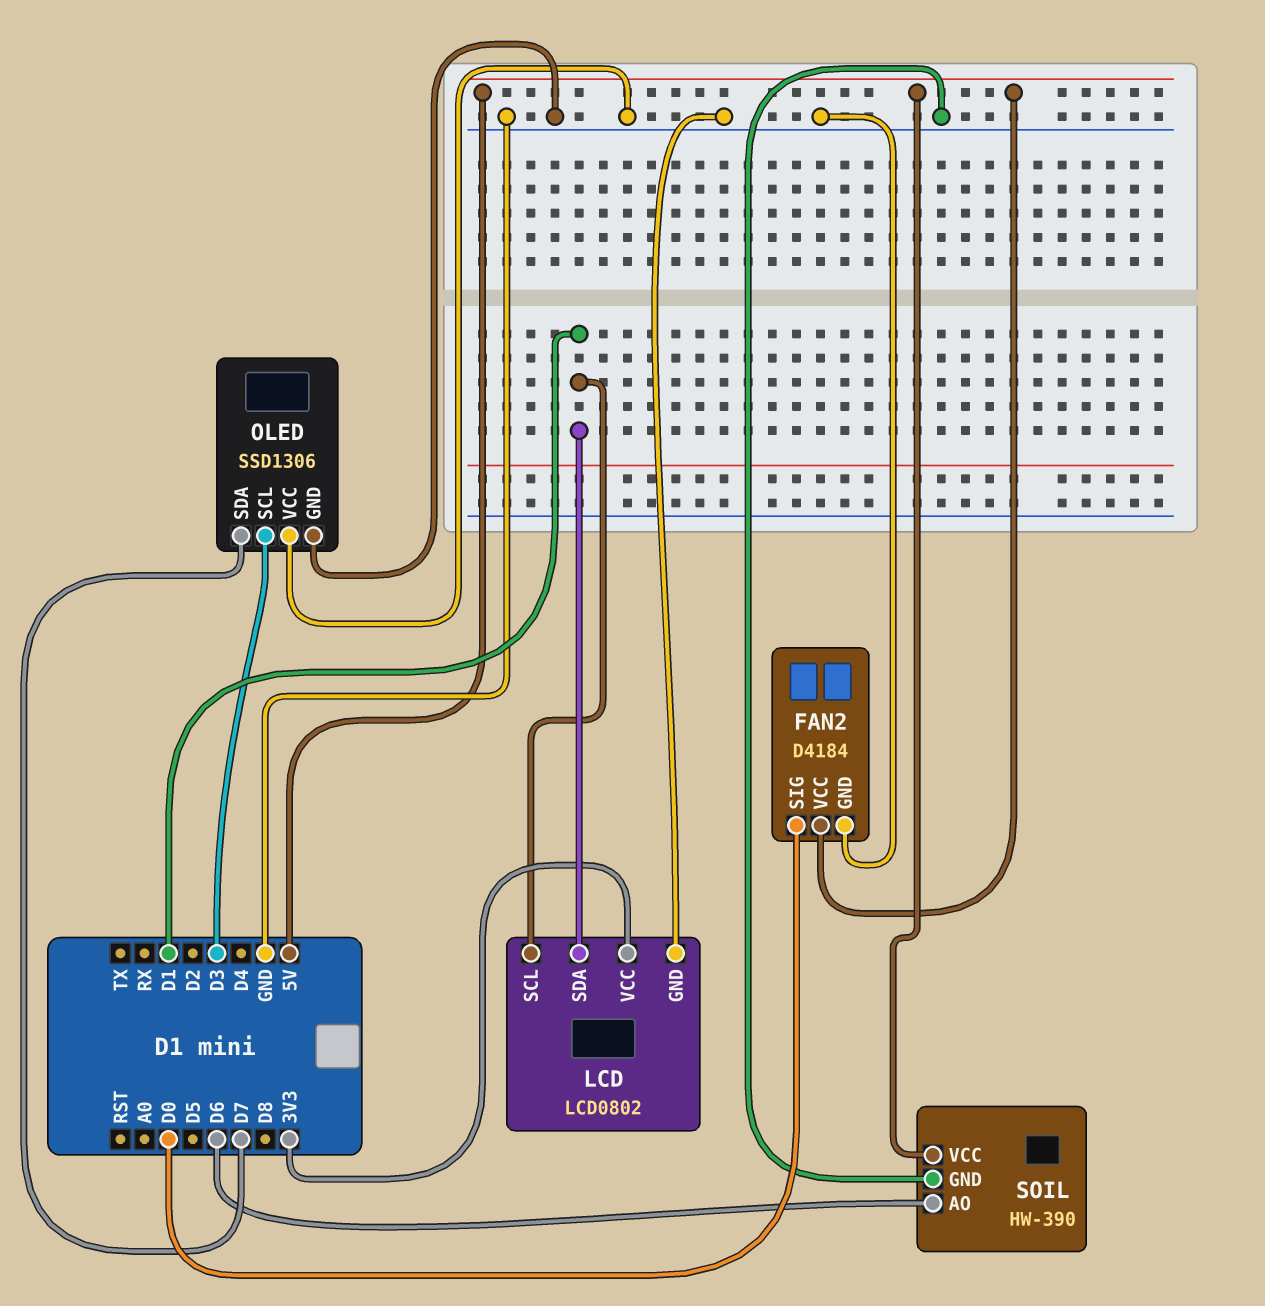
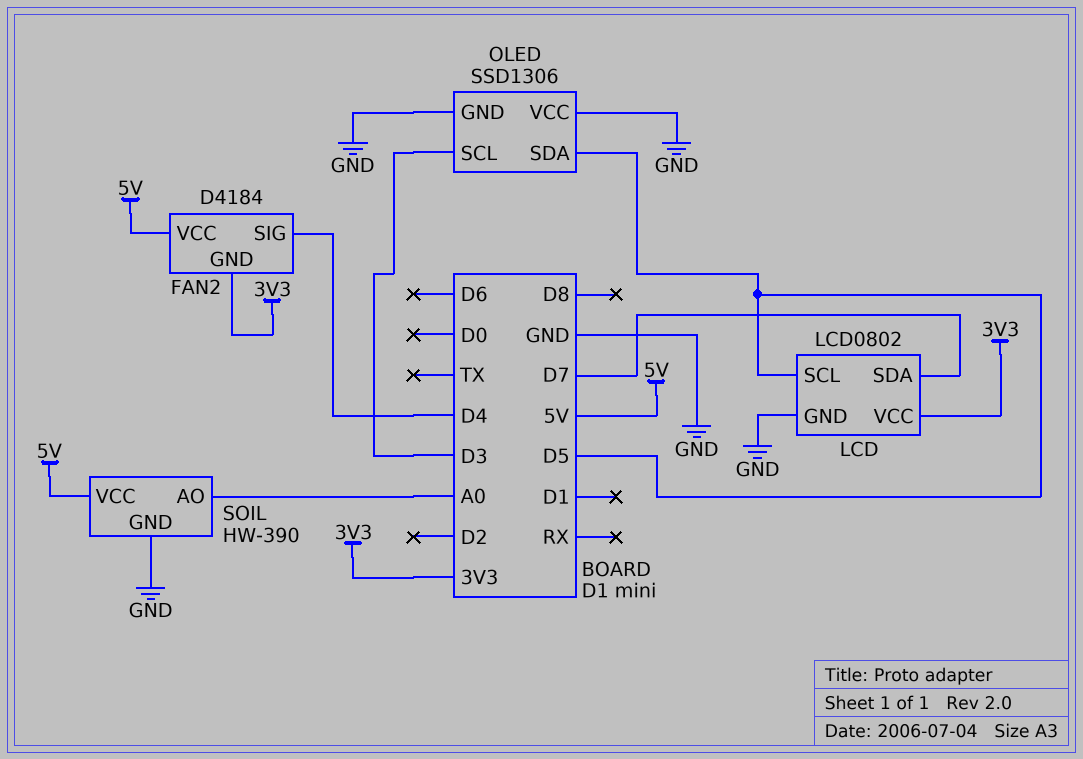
FAN2 pin GND: GND -> 3V3
FAN2 pin SIG: D0 -> D4
LCD pin SCL: D1 -> D5
LCD pin SDA: D1 -> D7
OLED pin SDA: D7 -> D5
SOIL pin AO: D6 -> A0

